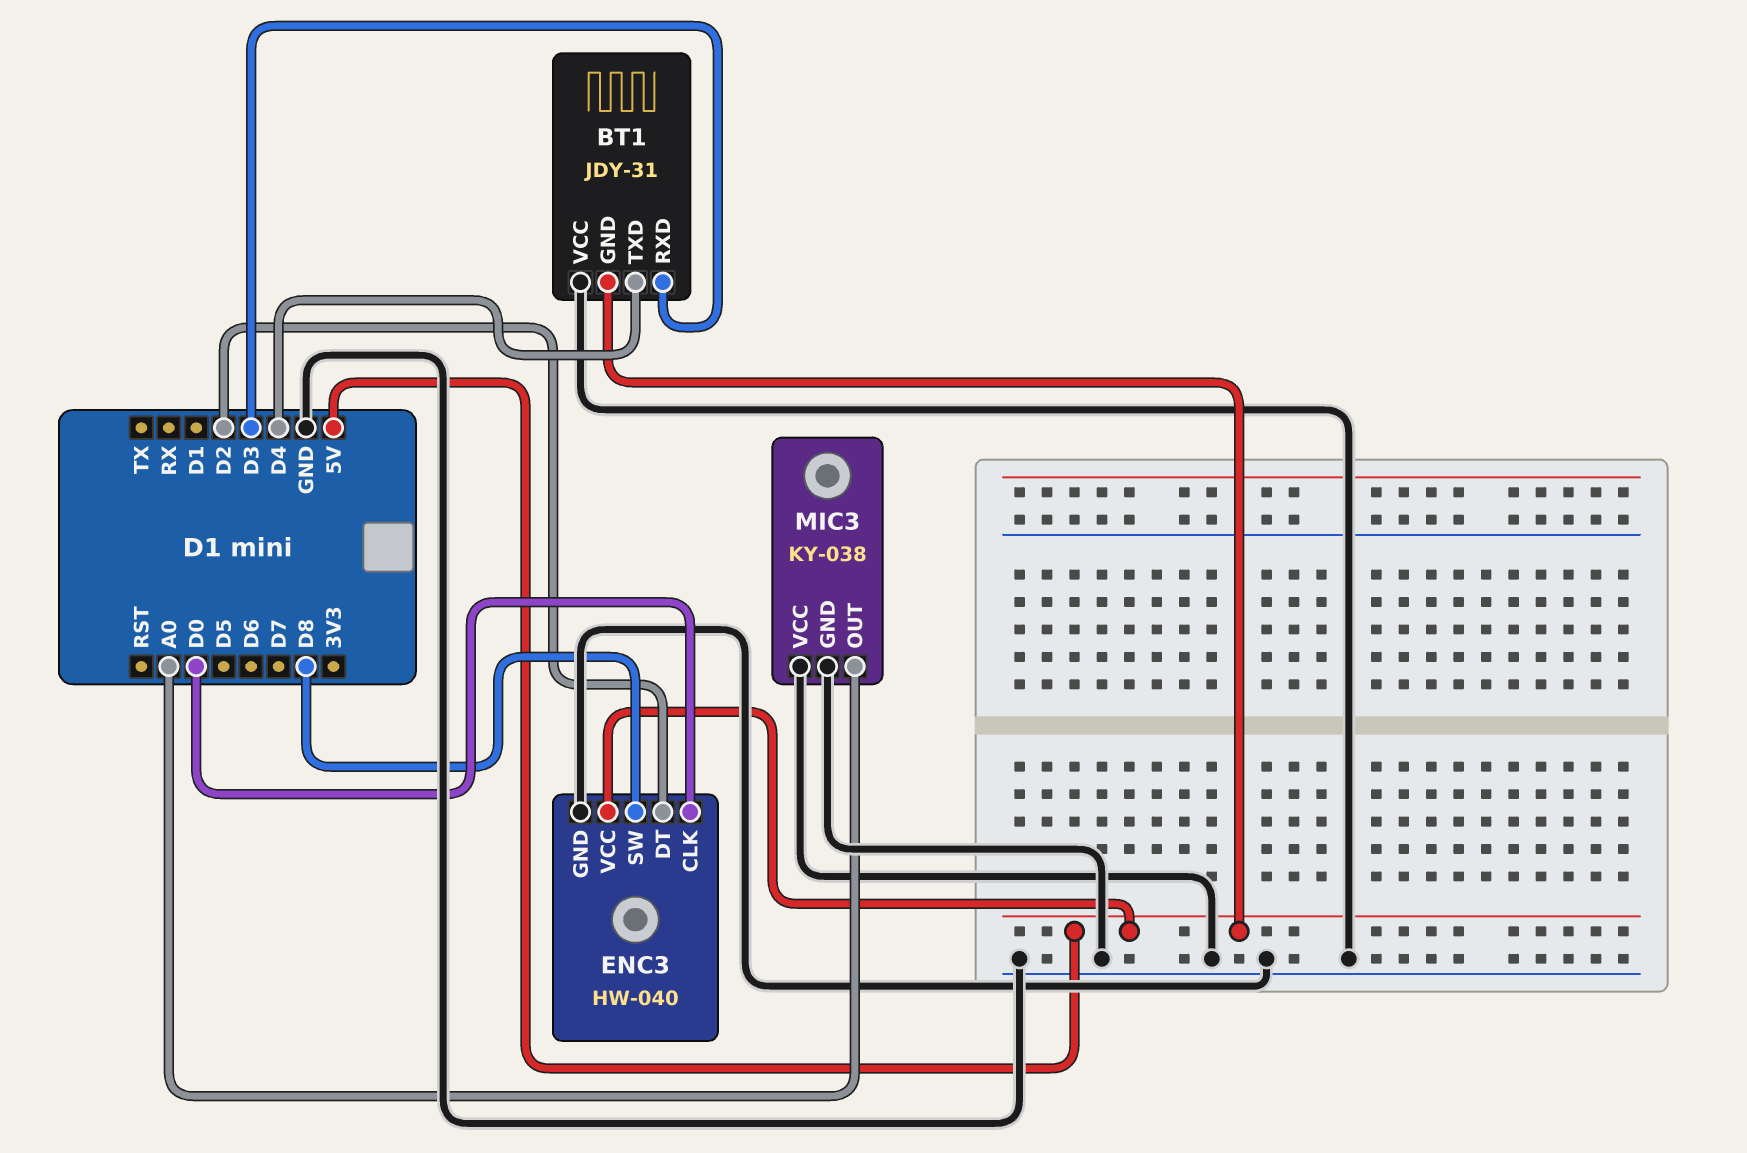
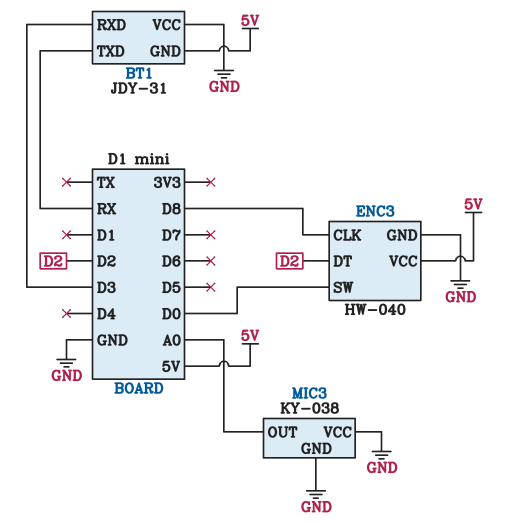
BT1 pin TXD: D4 -> RX
ENC3 pin CLK: D0 -> D8
ENC3 pin SW: D8 -> D0

